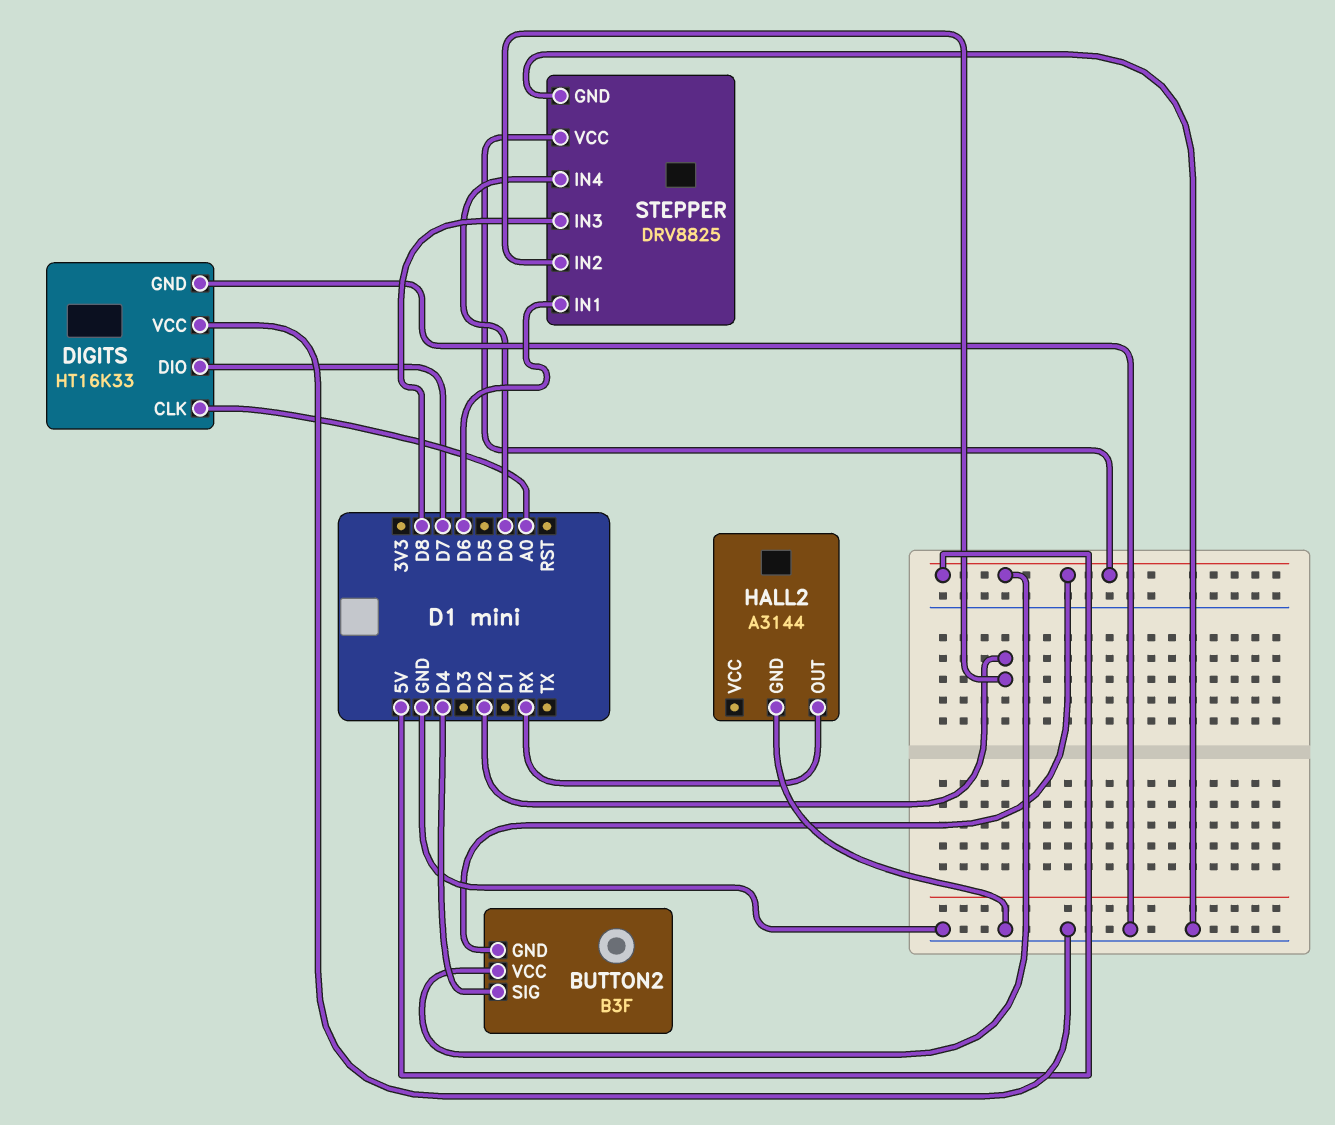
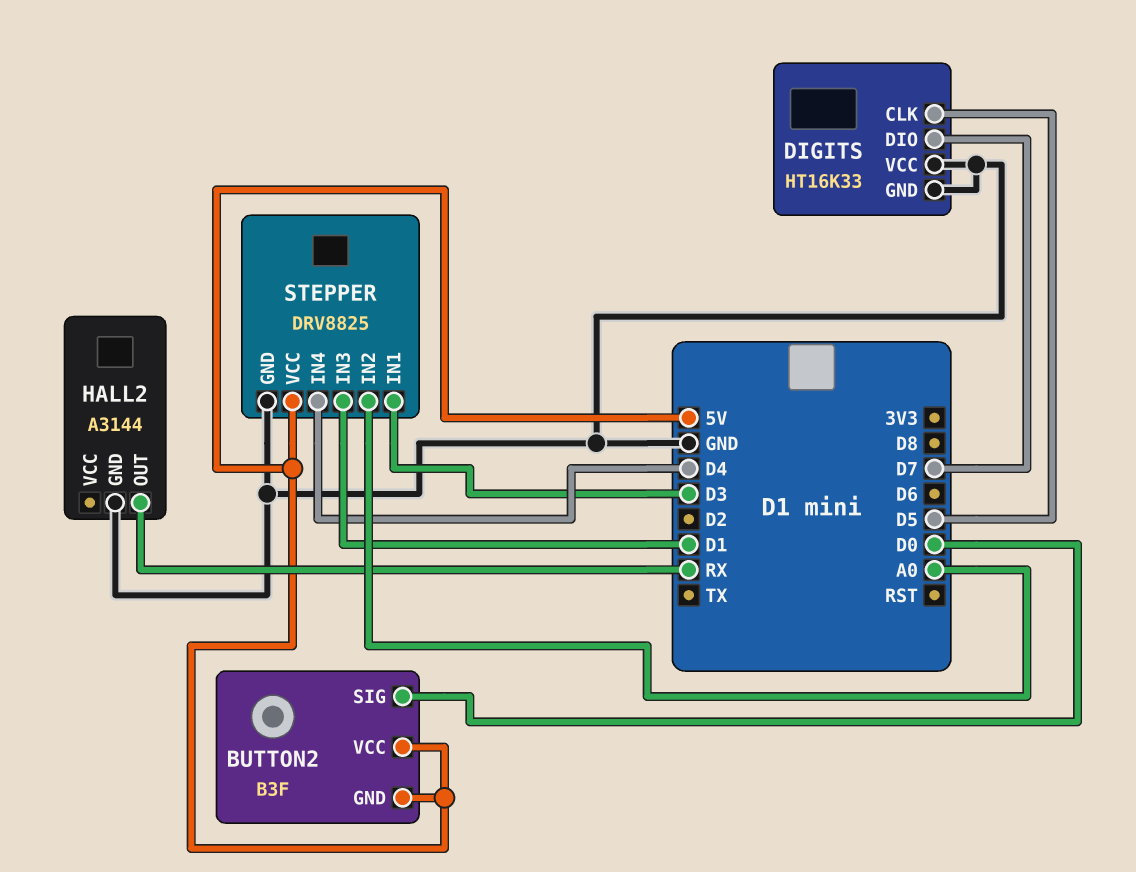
BUTTON2 pin SIG: D4 -> D0
DIGITS pin CLK: A0 -> D5
STEPPER pin IN1: D6 -> D3
STEPPER pin IN2: D2 -> A0
STEPPER pin IN3: D8 -> D1
STEPPER pin IN4: D0 -> D4

